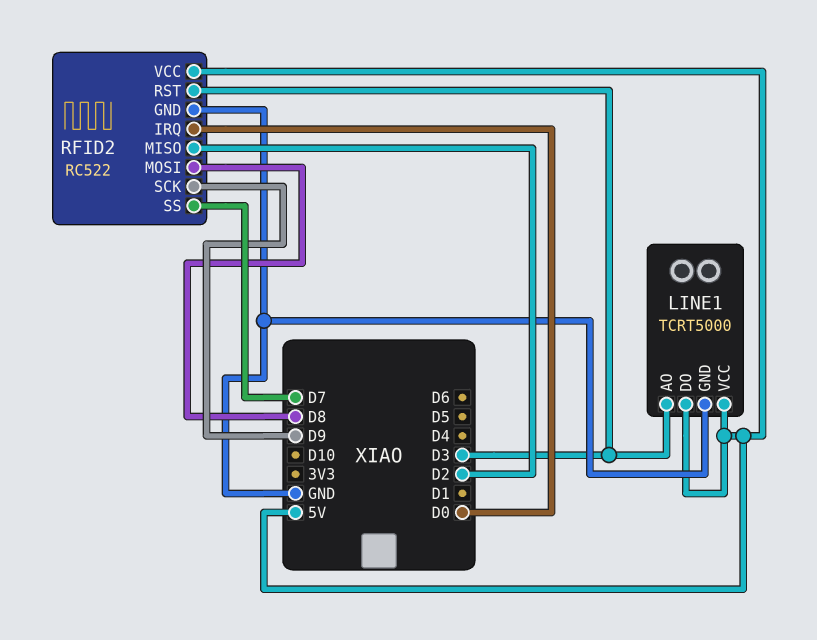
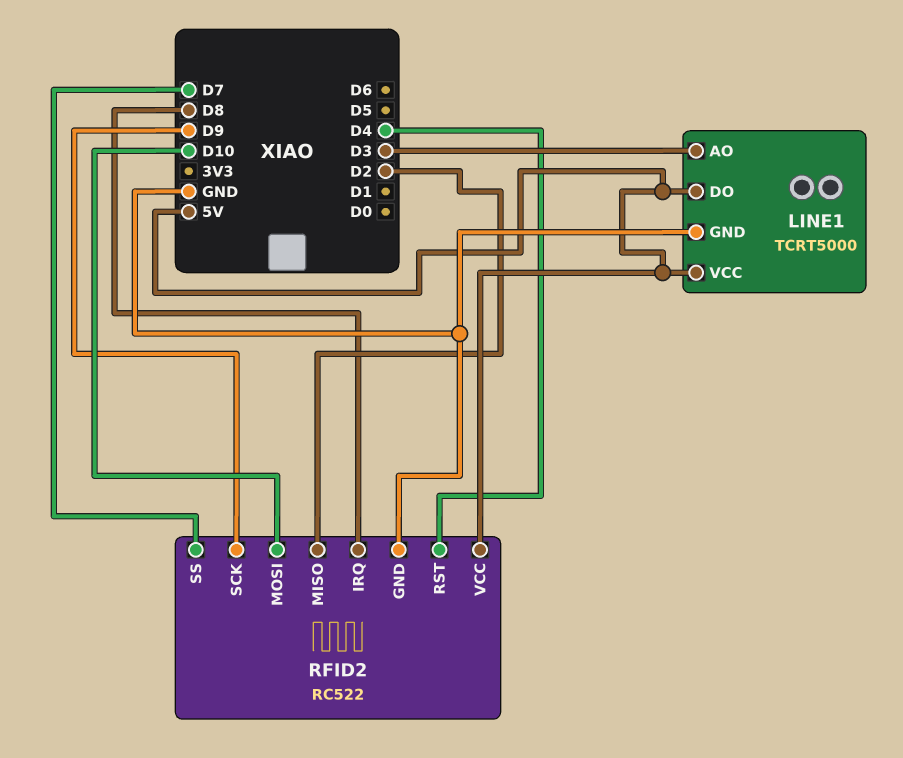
RFID2 pin IRQ: D0 -> D8
RFID2 pin MOSI: D8 -> D10
RFID2 pin RST: D3 -> D4

